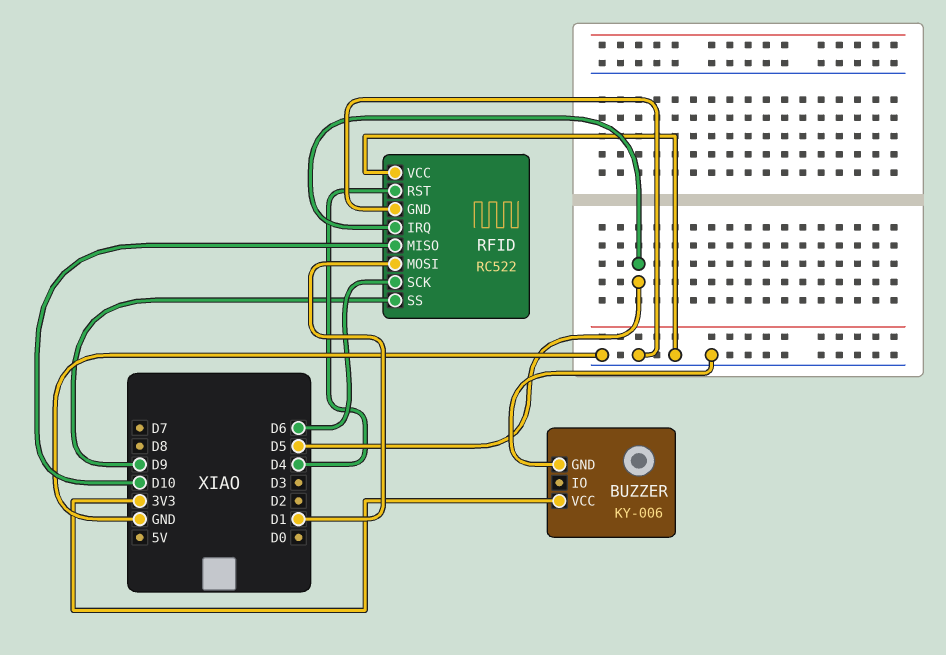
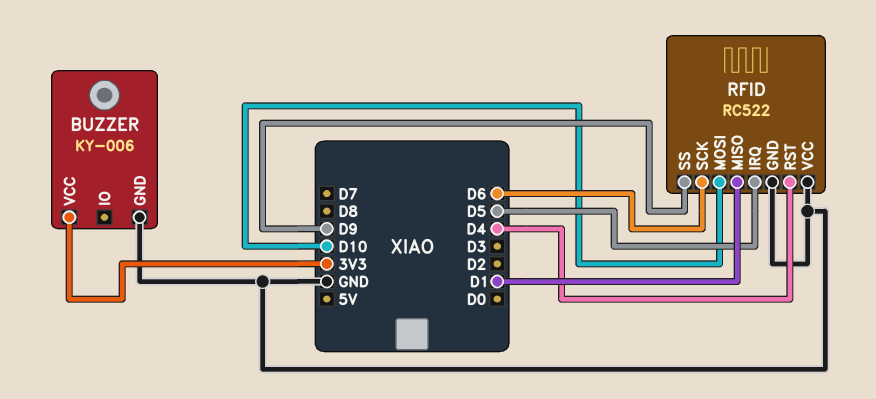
RFID pin MISO: D10 -> D1
RFID pin MOSI: D1 -> D10

